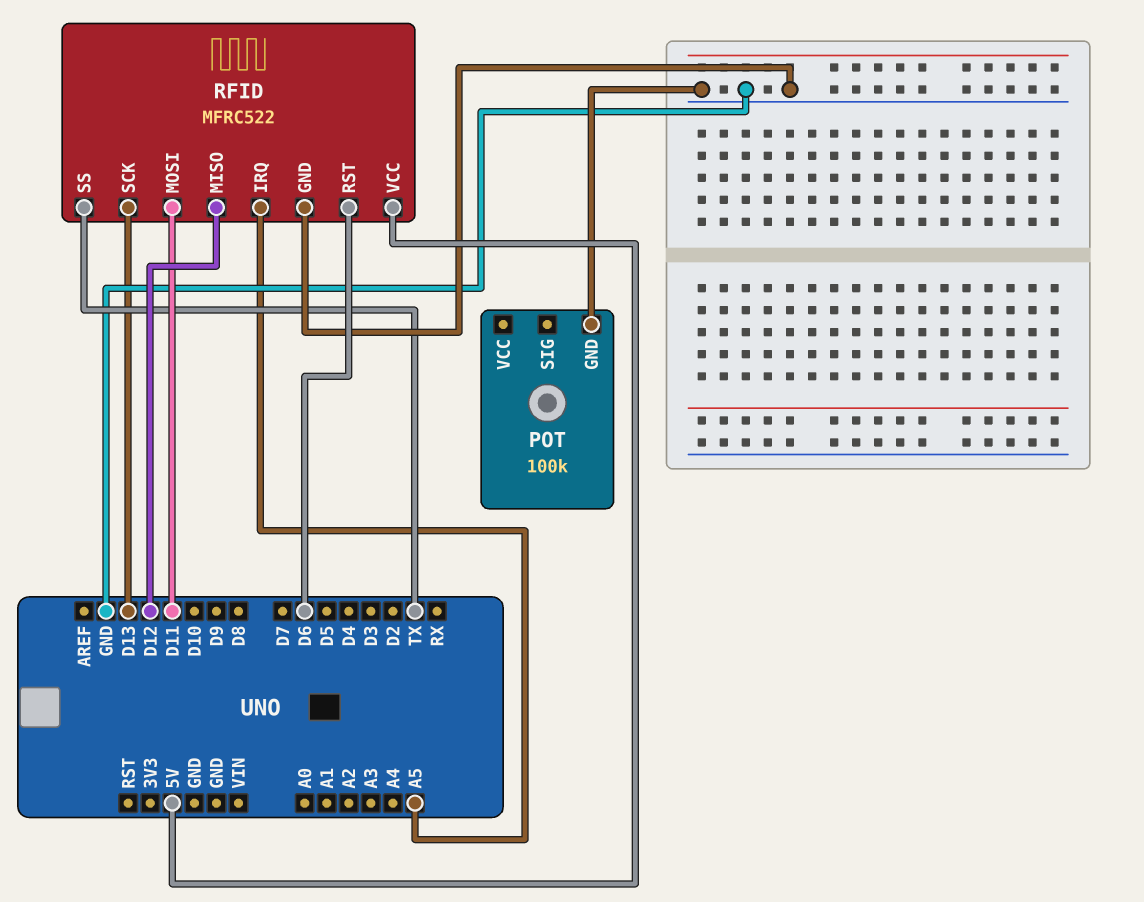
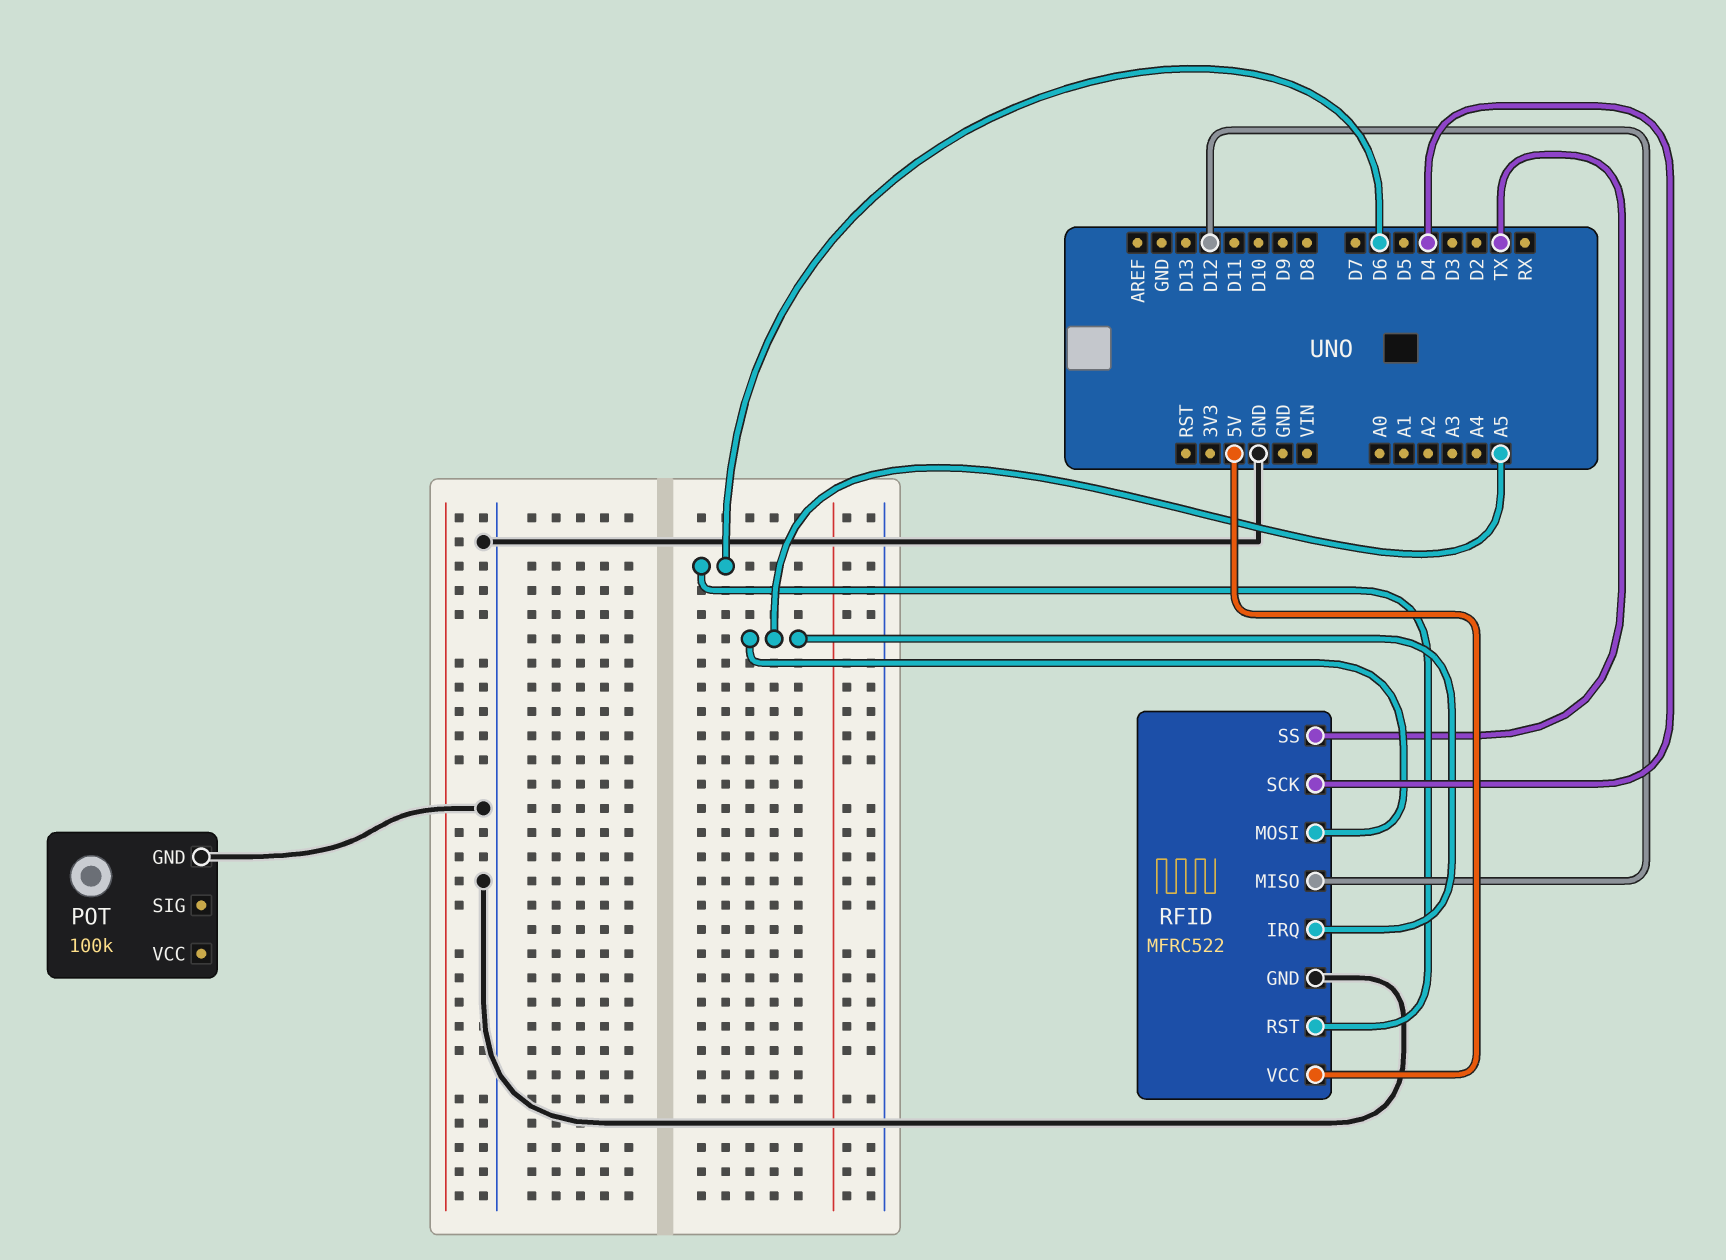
RFID pin MOSI: D11 -> A5
RFID pin SCK: D13 -> D4

